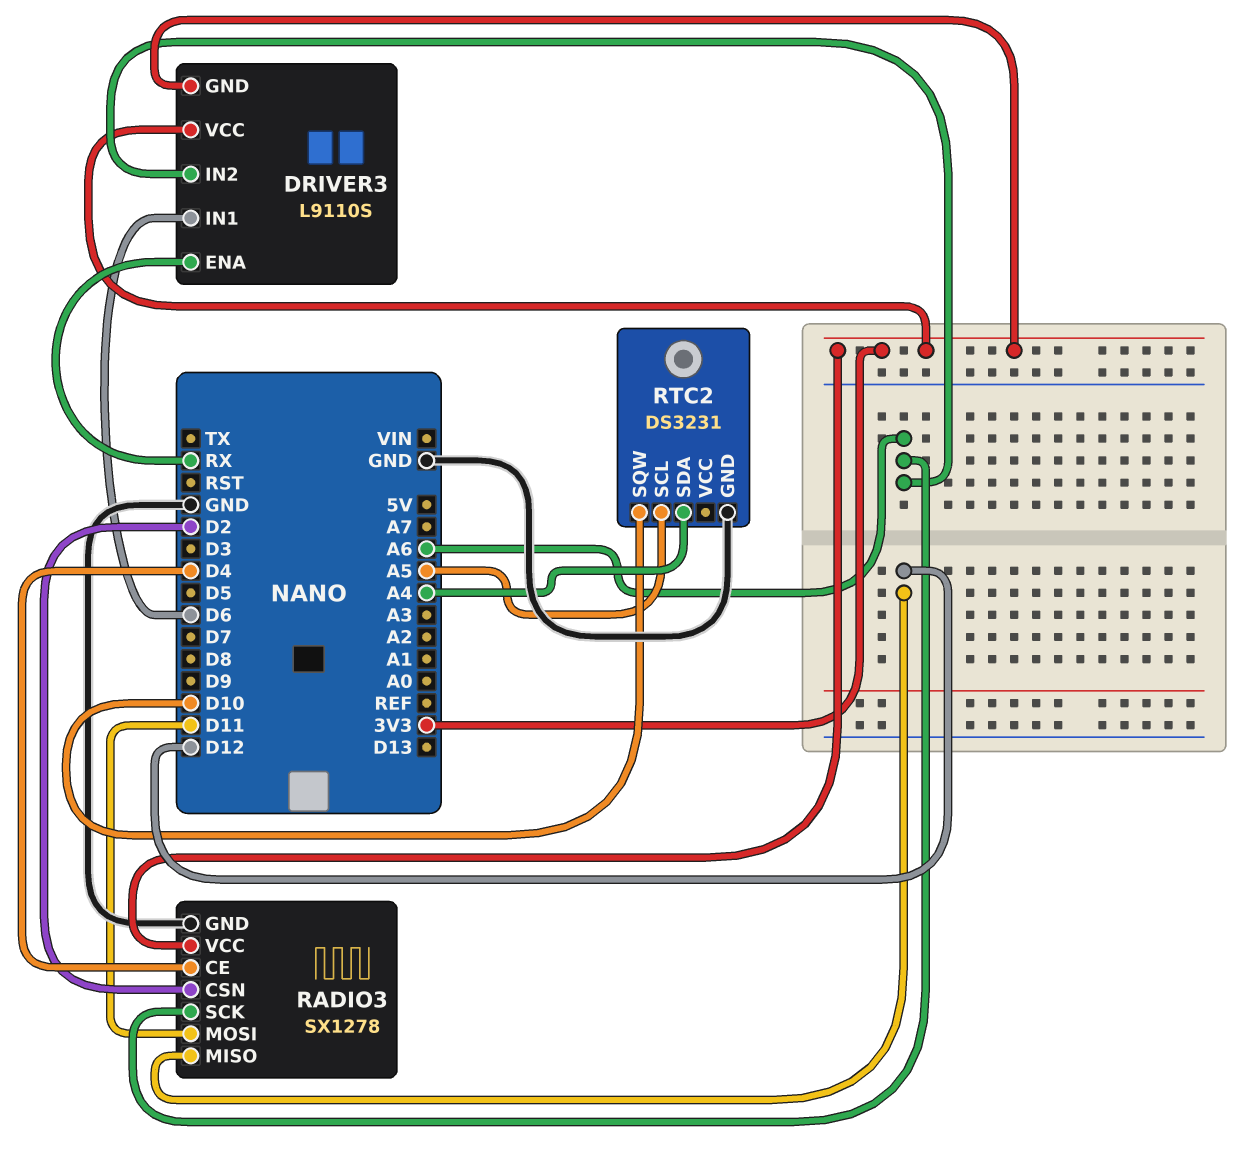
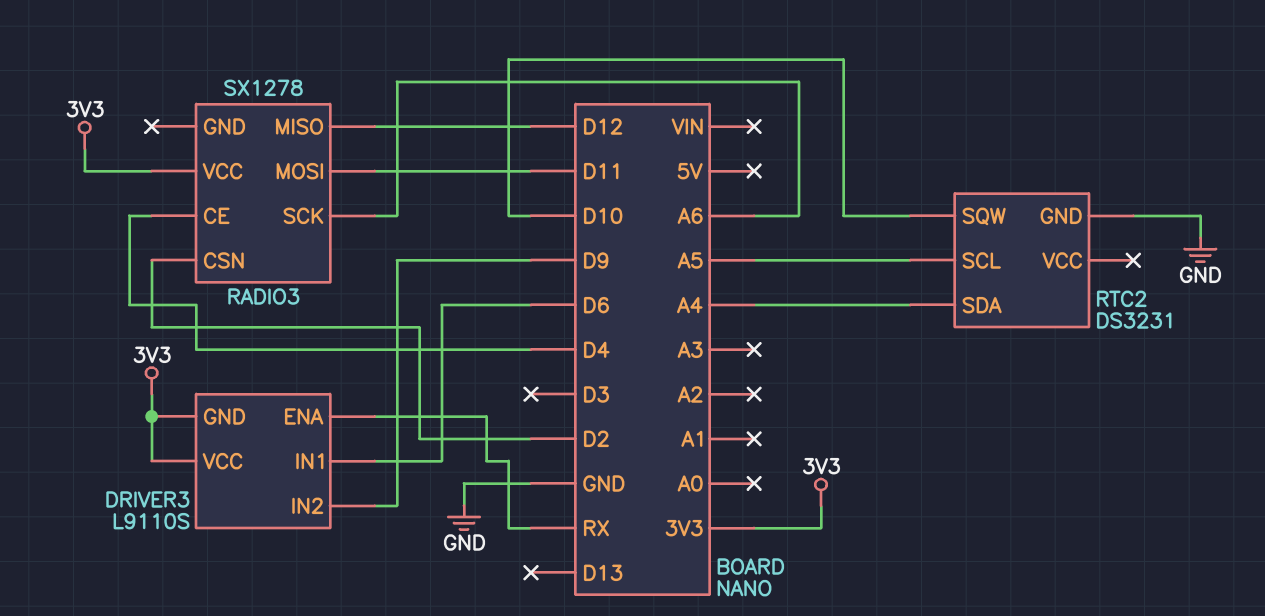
DRIVER3 pin IN2: A6 -> D9
RADIO3 pin GND: GND -> none

